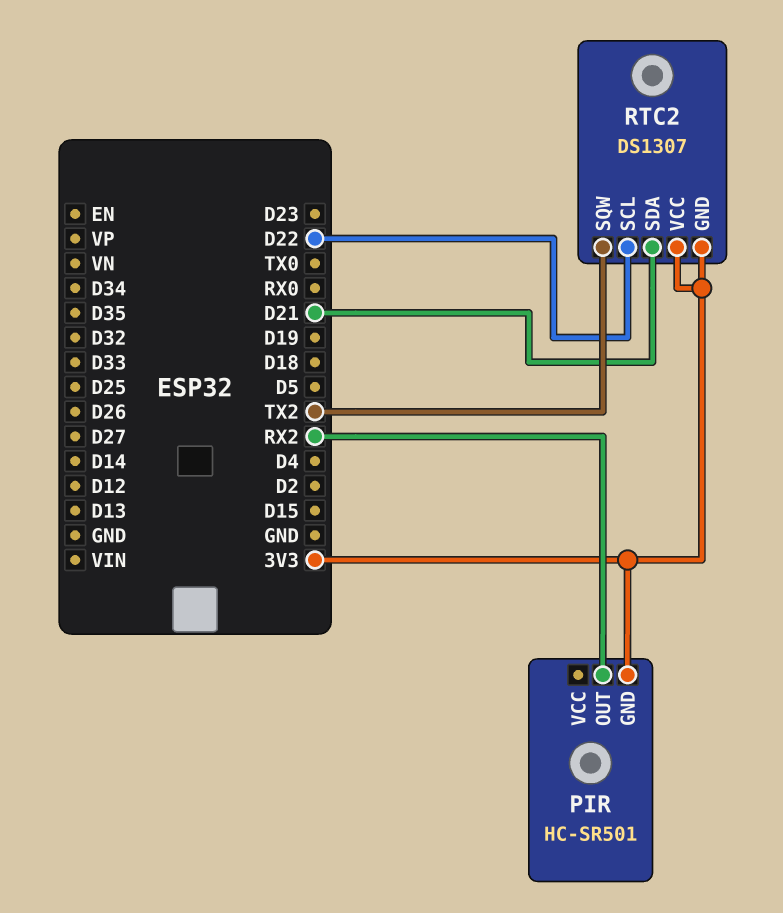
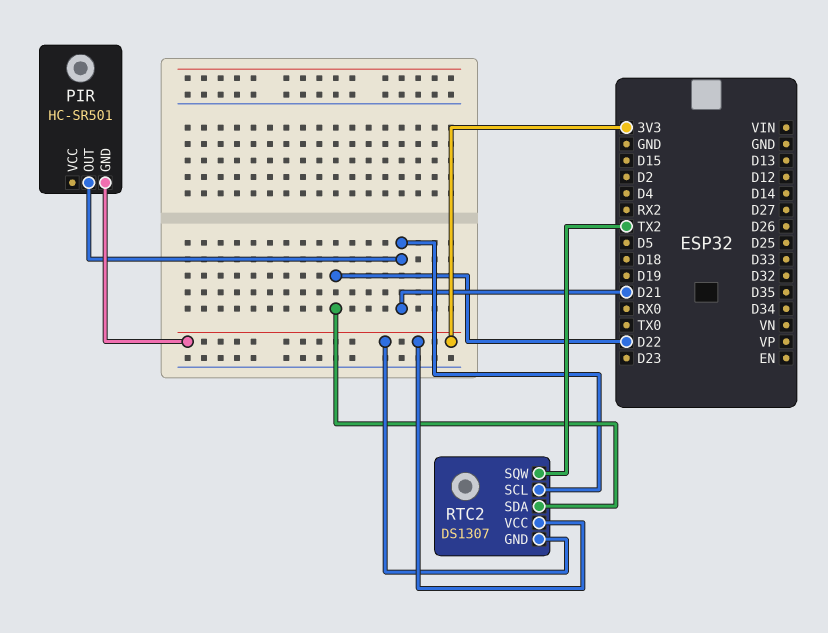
PIR pin OUT: RX2 -> D21
RTC2 pin SCL: D22 -> D21
RTC2 pin SDA: D21 -> D22

